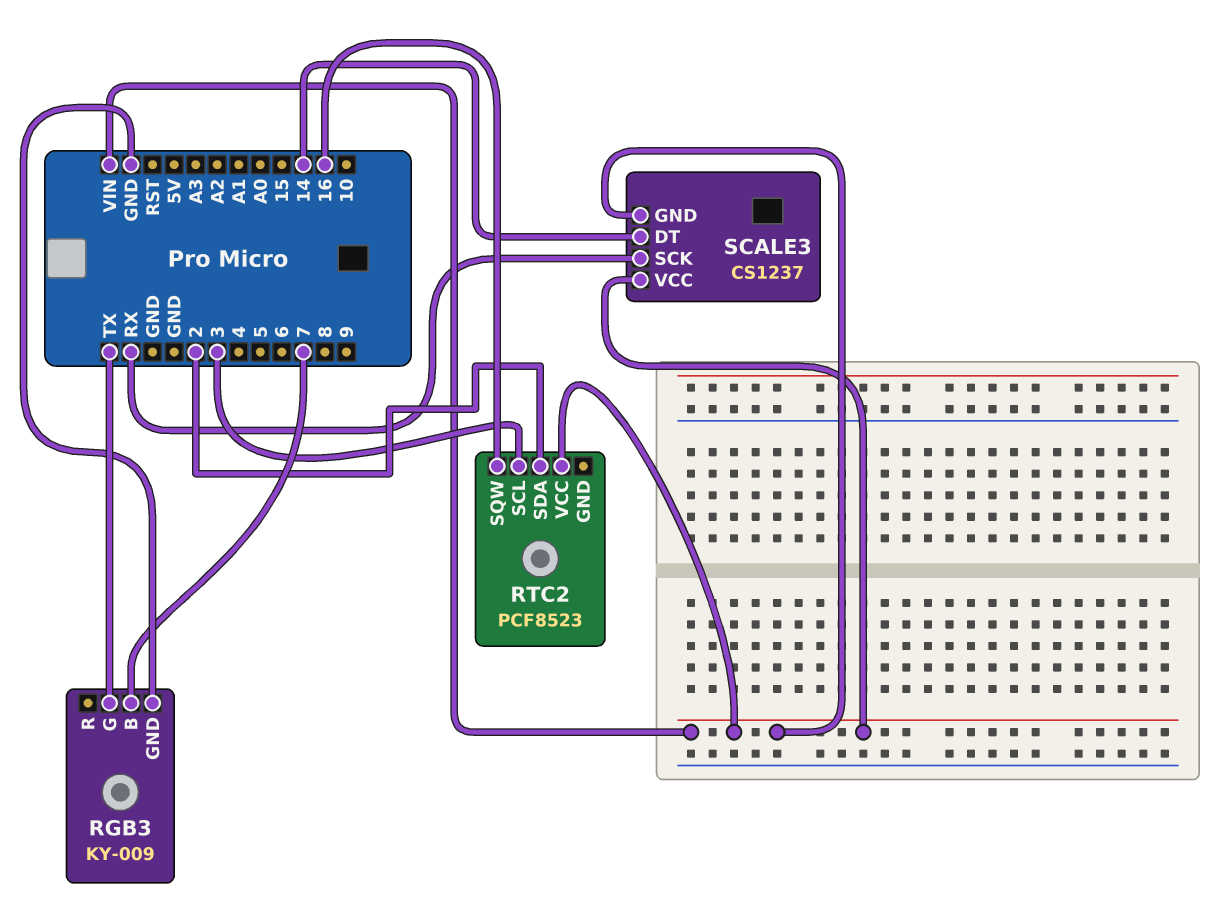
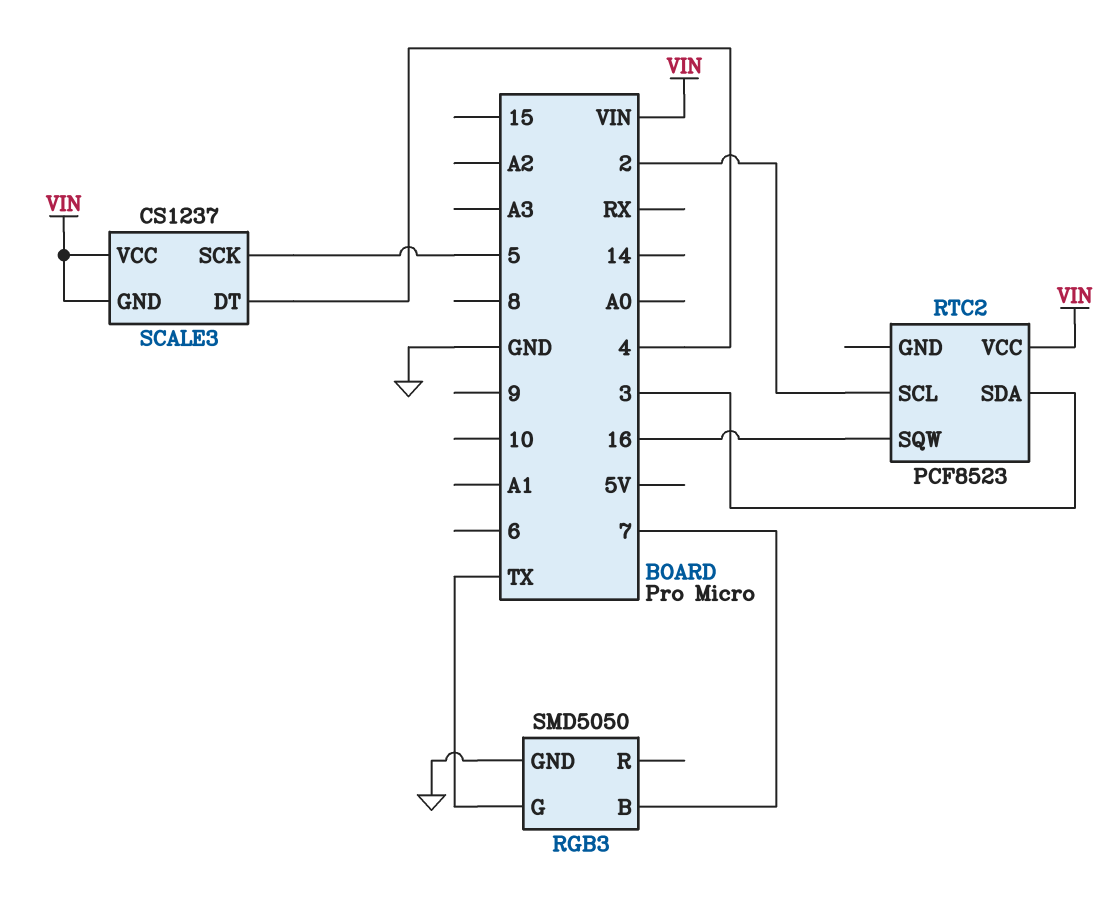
RGB3: KY-009 -> SMD5050
RTC2 pin SCL: 3 -> 2
RTC2 pin SDA: 2 -> 3
SCALE3 pin DT: 14 -> 4
SCALE3 pin SCK: RX -> 5

